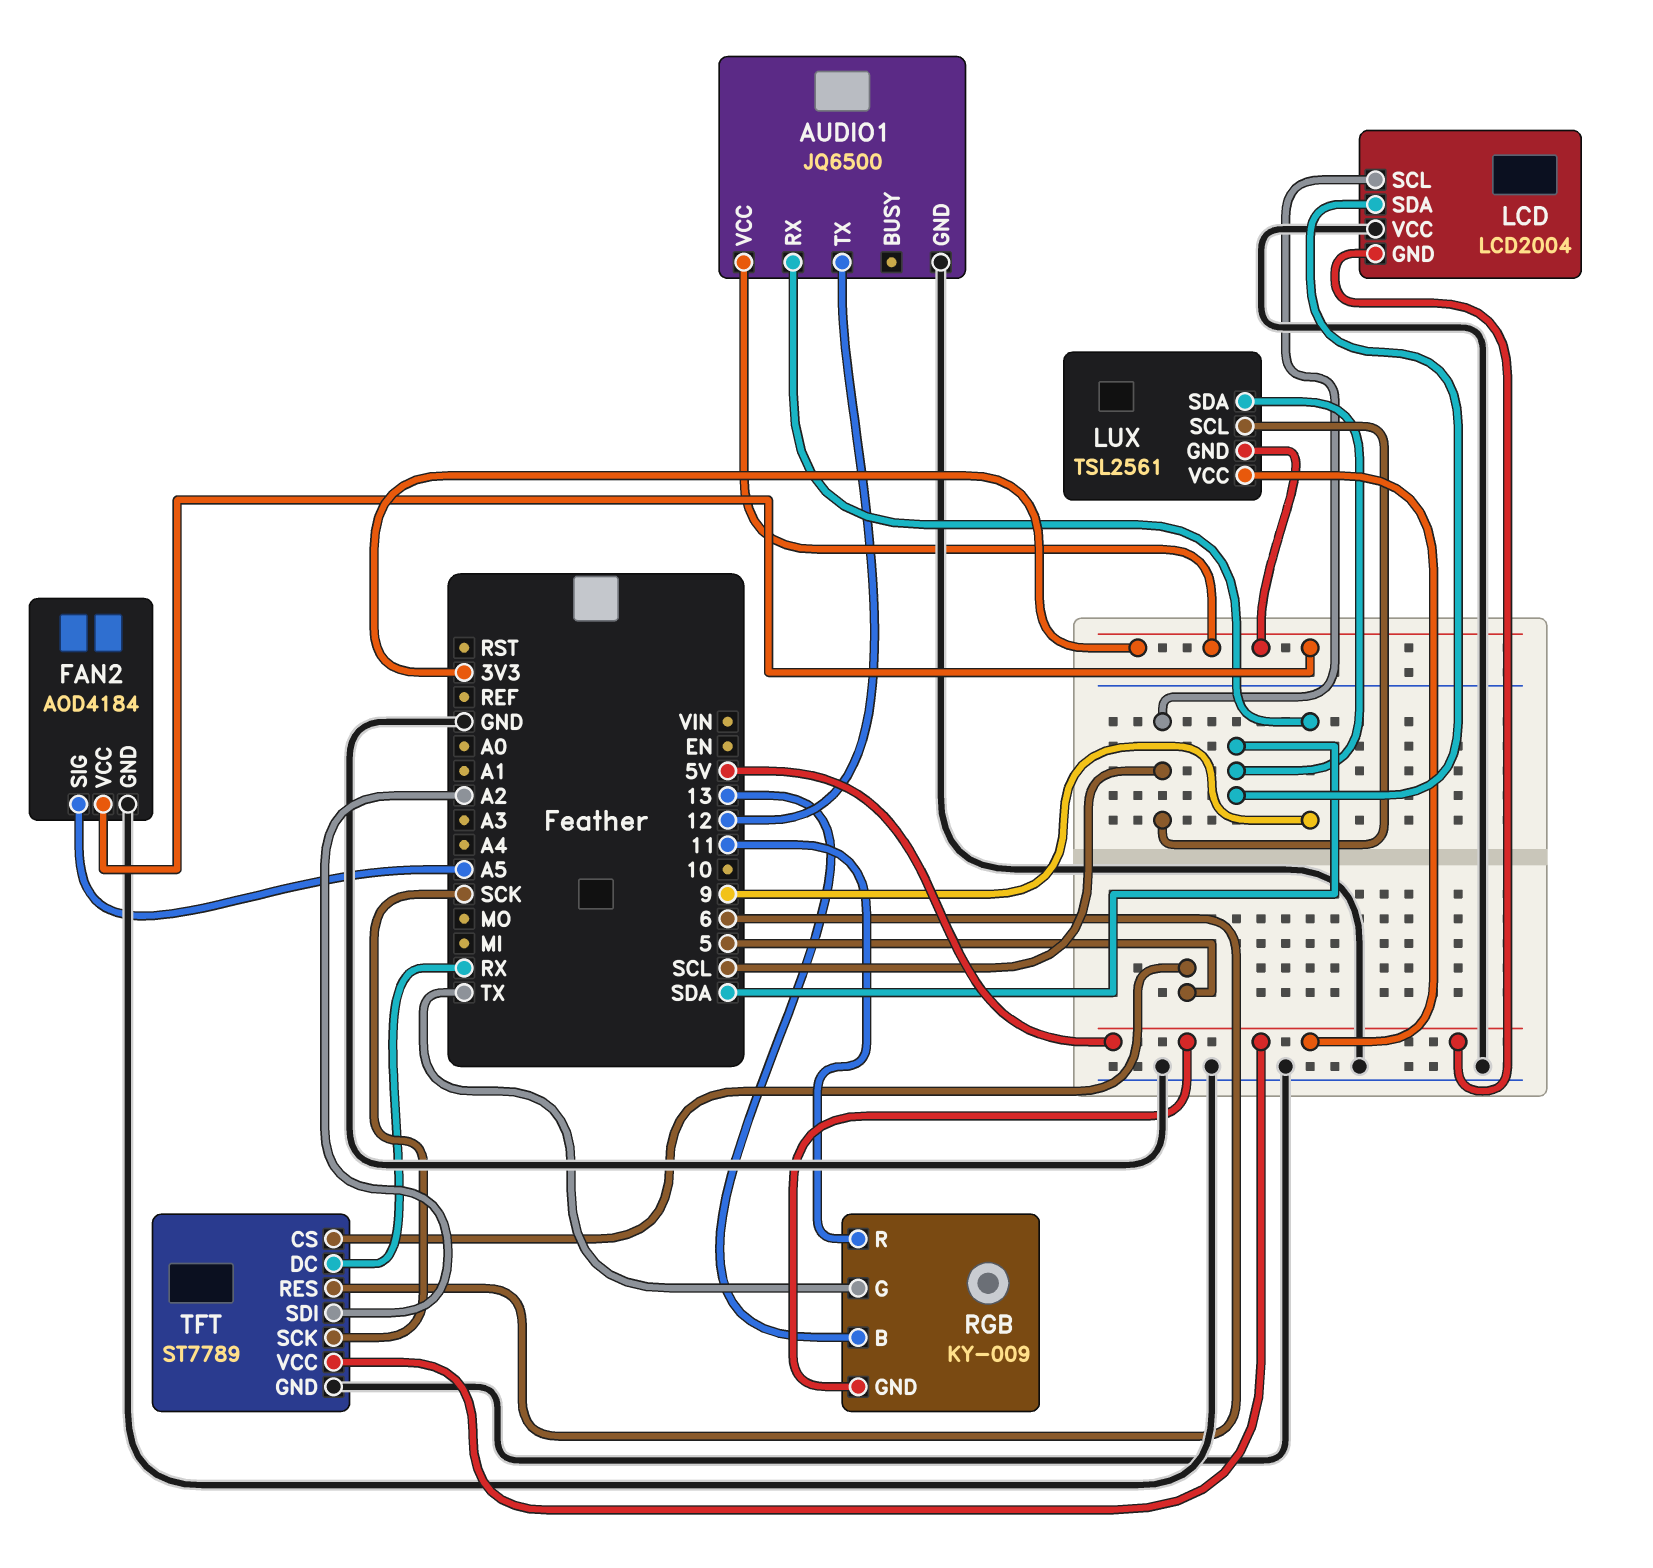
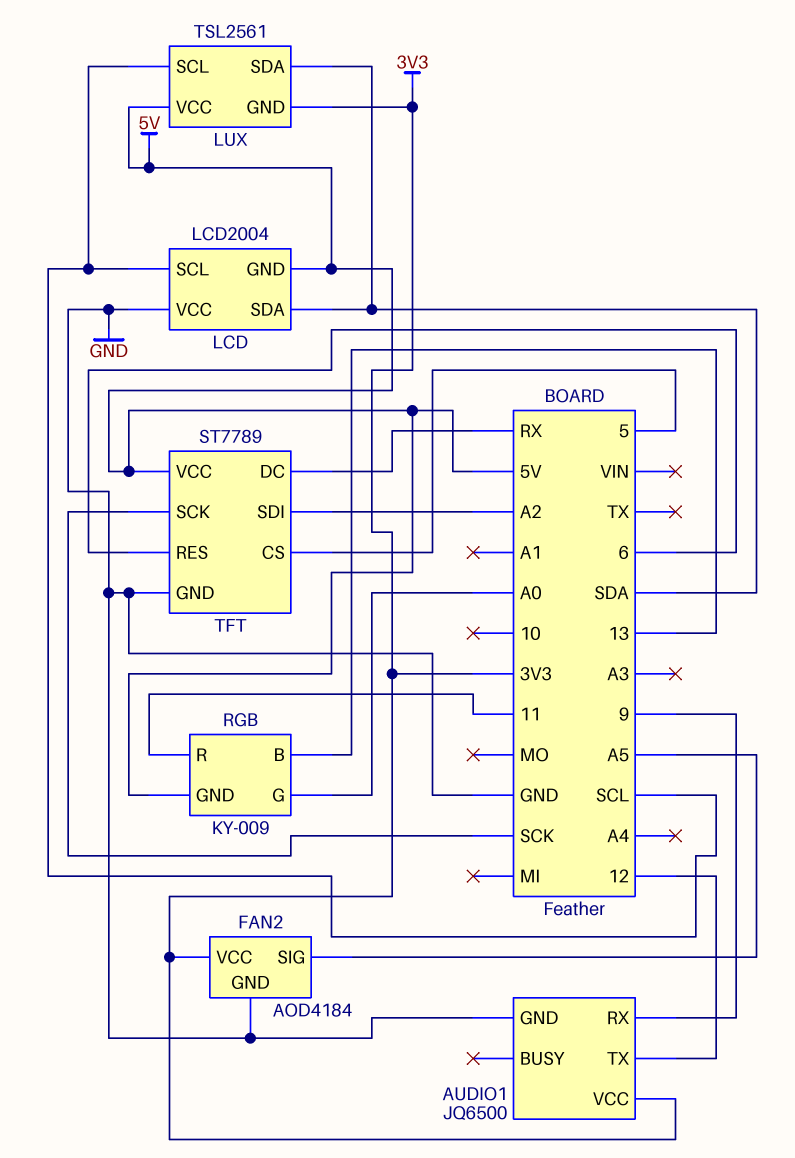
RGB pin G: TX -> A0

